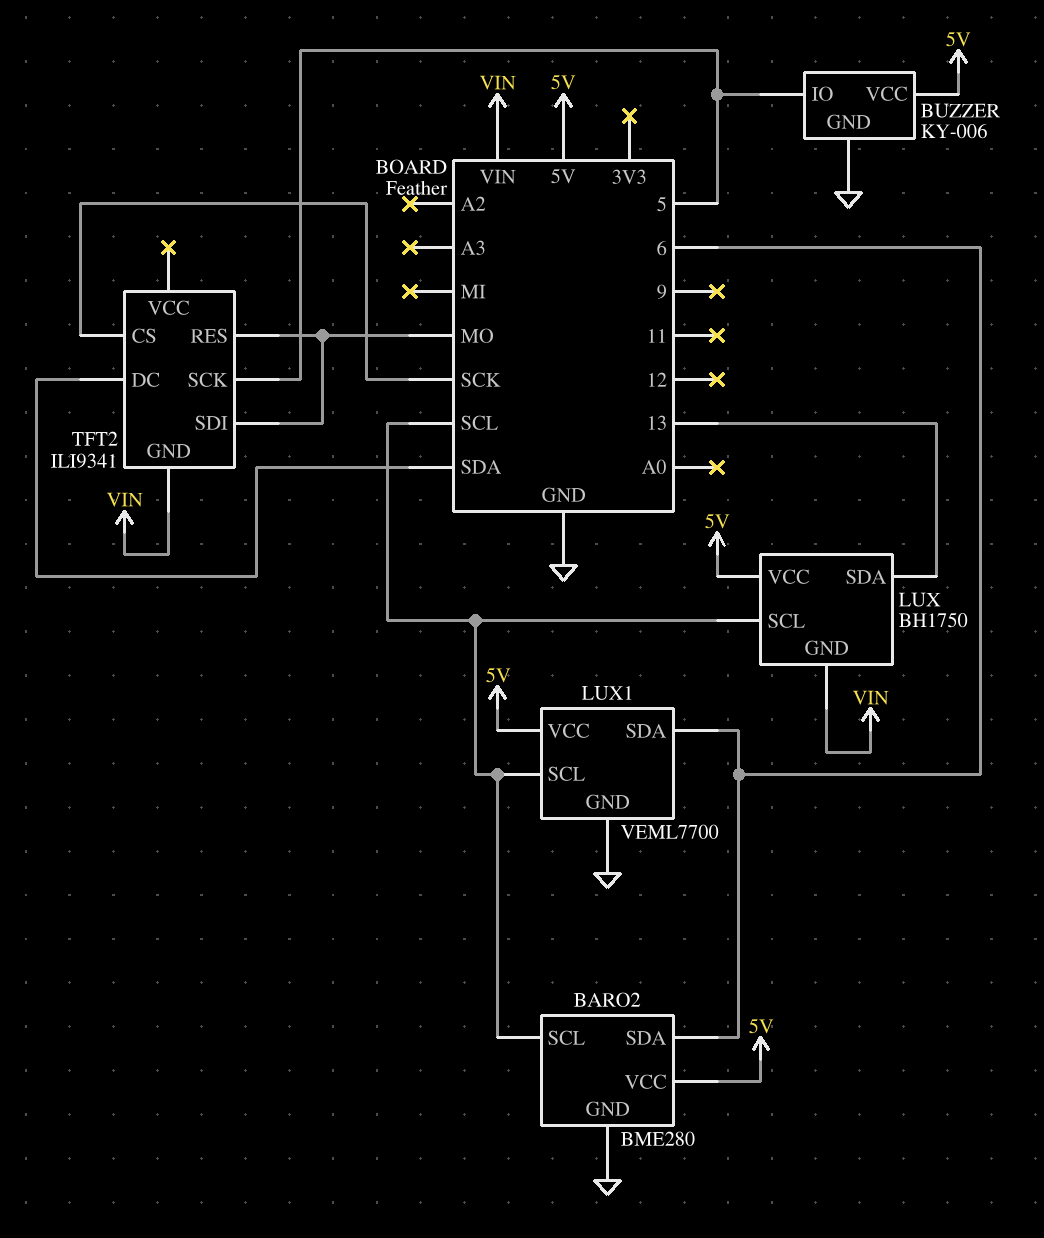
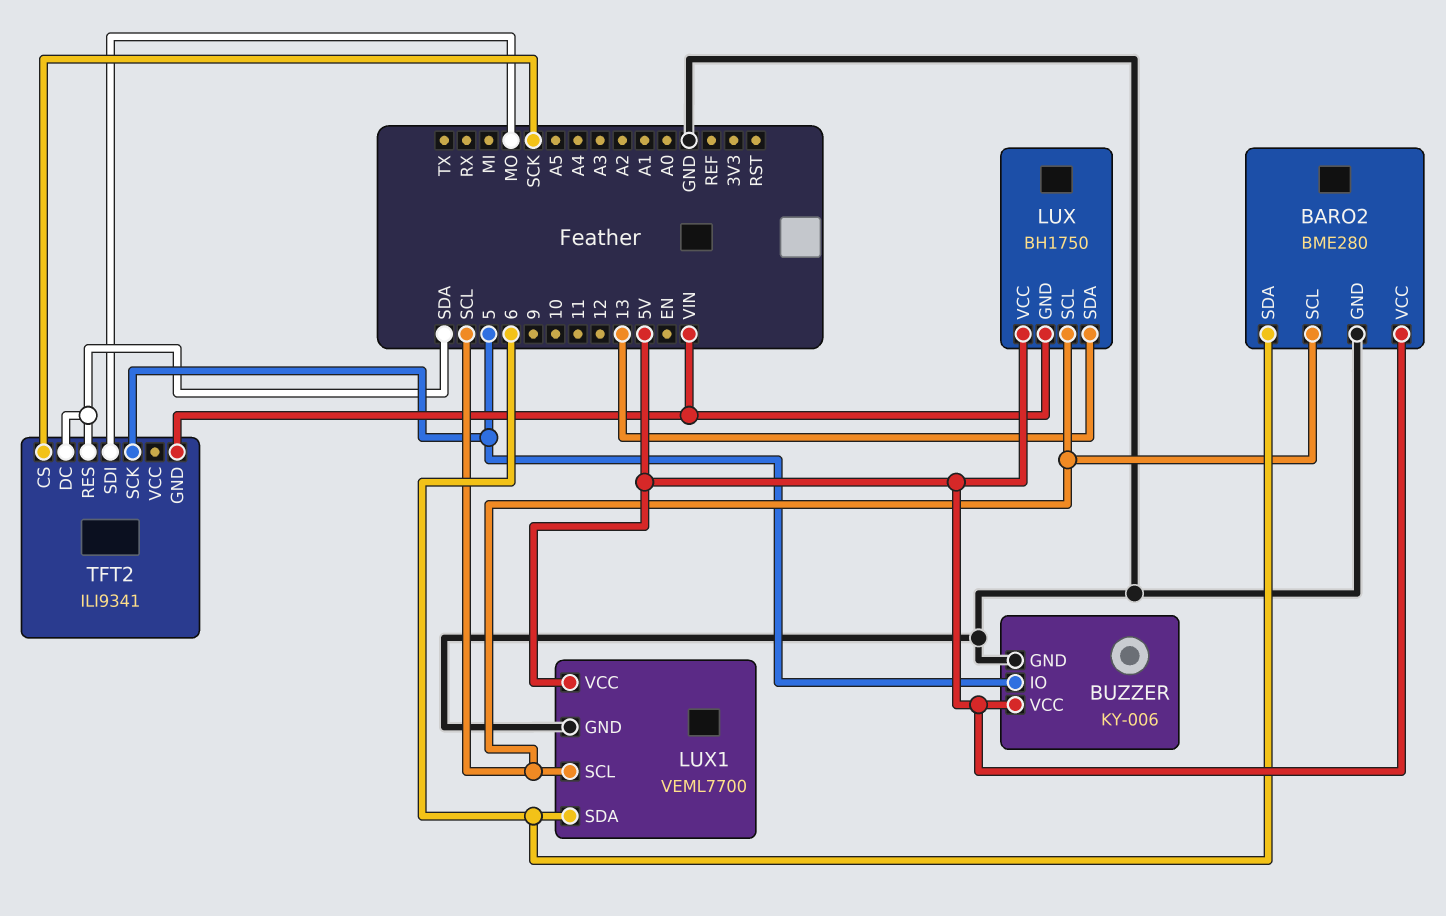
TFT2 pin RES: MO -> SDA

